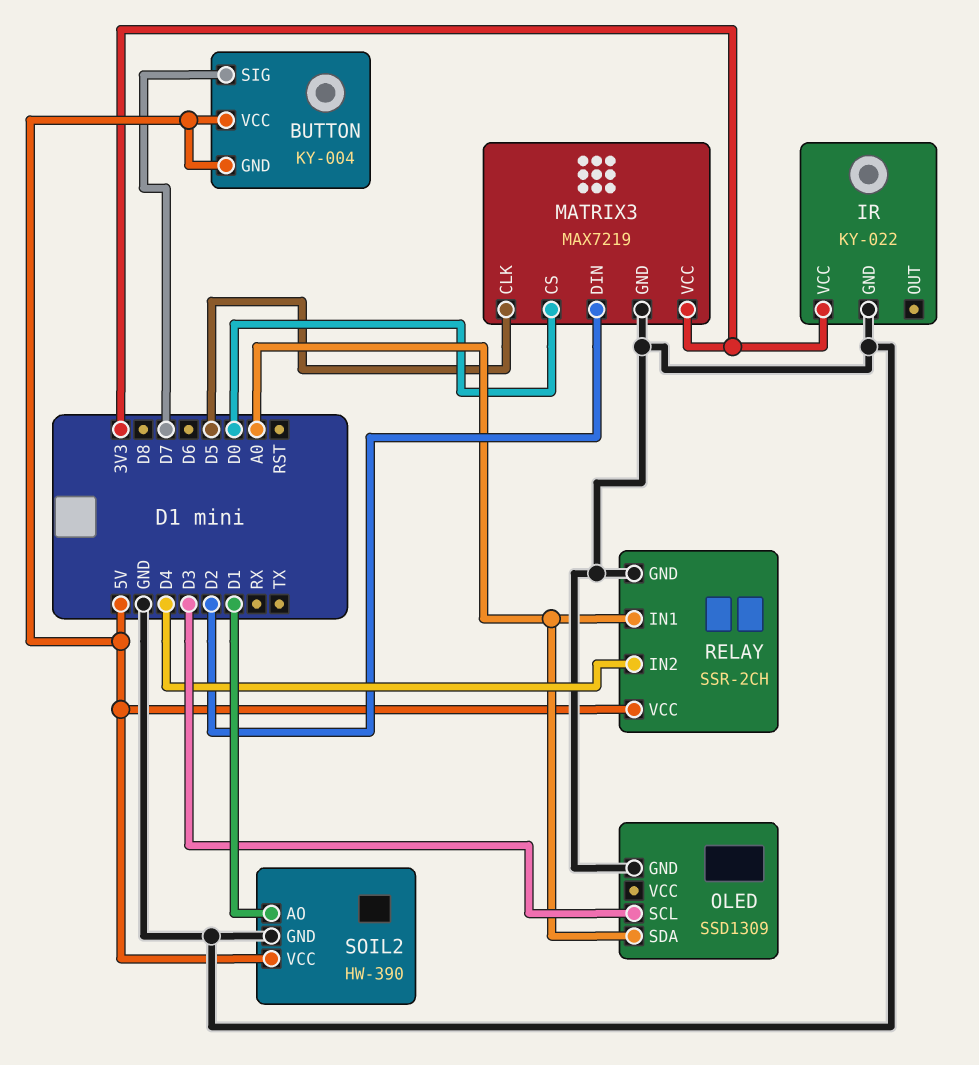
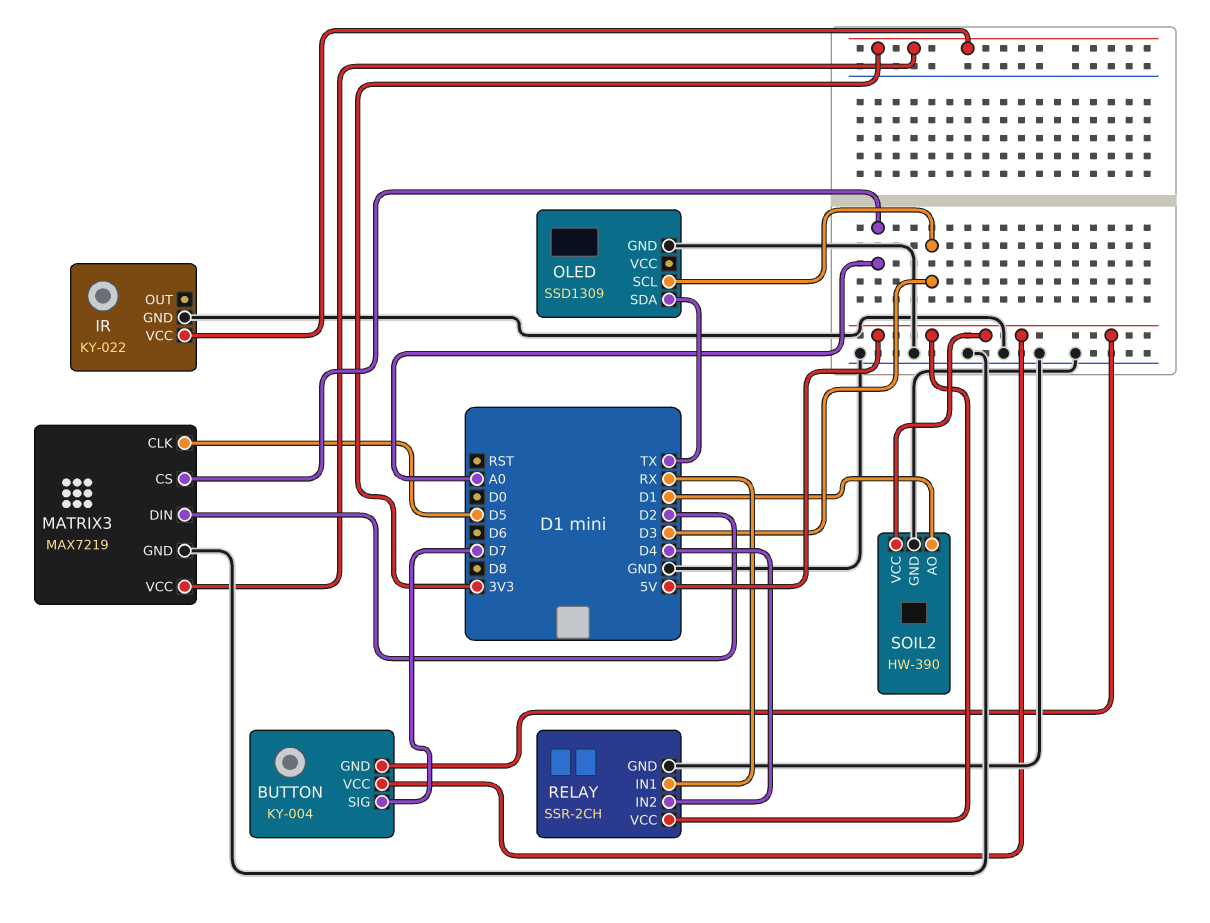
MATRIX3 pin CS: D0 -> A0
OLED pin SDA: A0 -> TX
RELAY pin IN1: A0 -> RX

